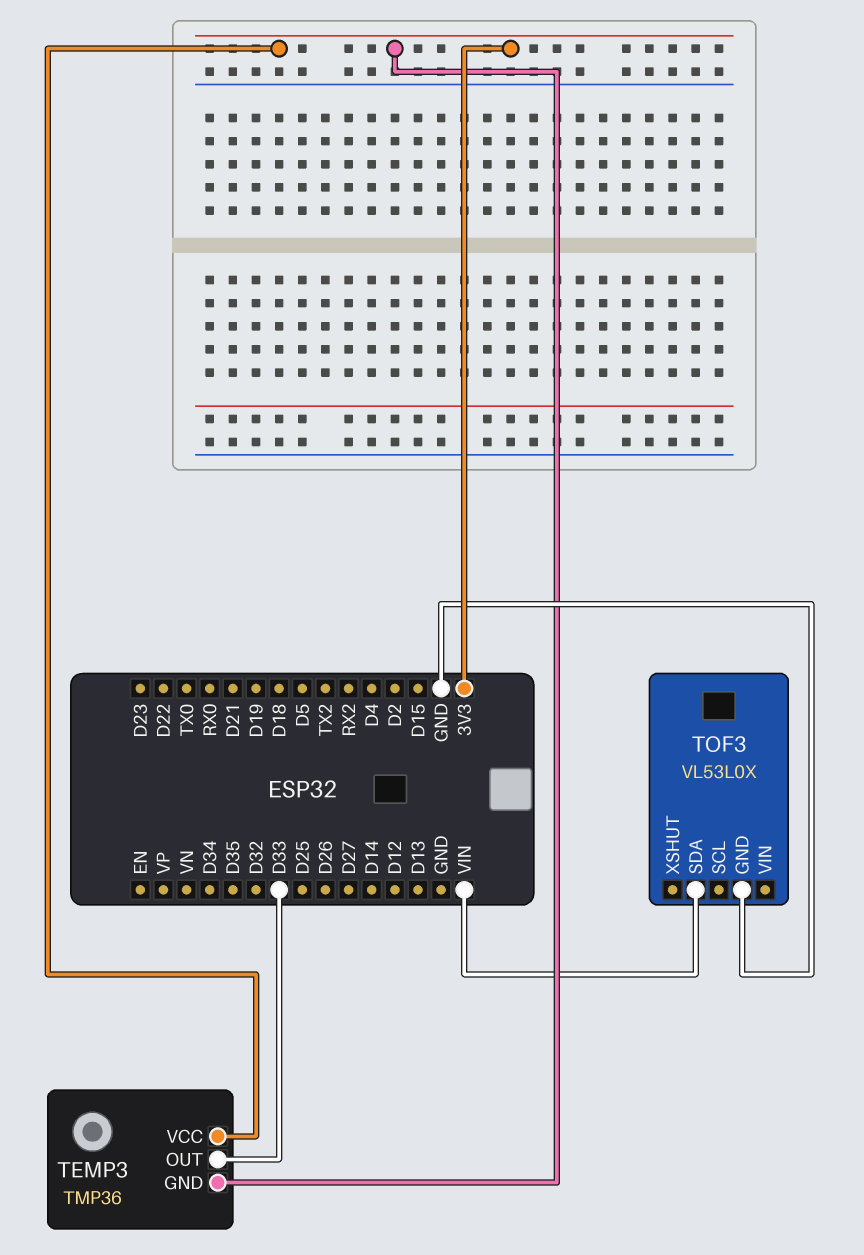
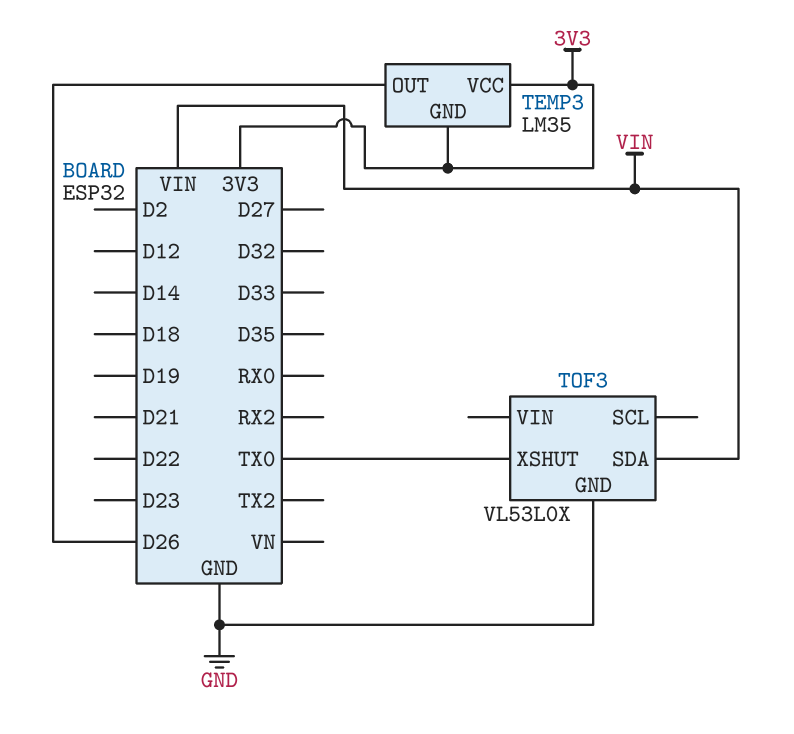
TEMP3: TMP36 -> LM35
TEMP3 pin OUT: D33 -> D26
TOF3 pin XSHUT: none -> TX0

